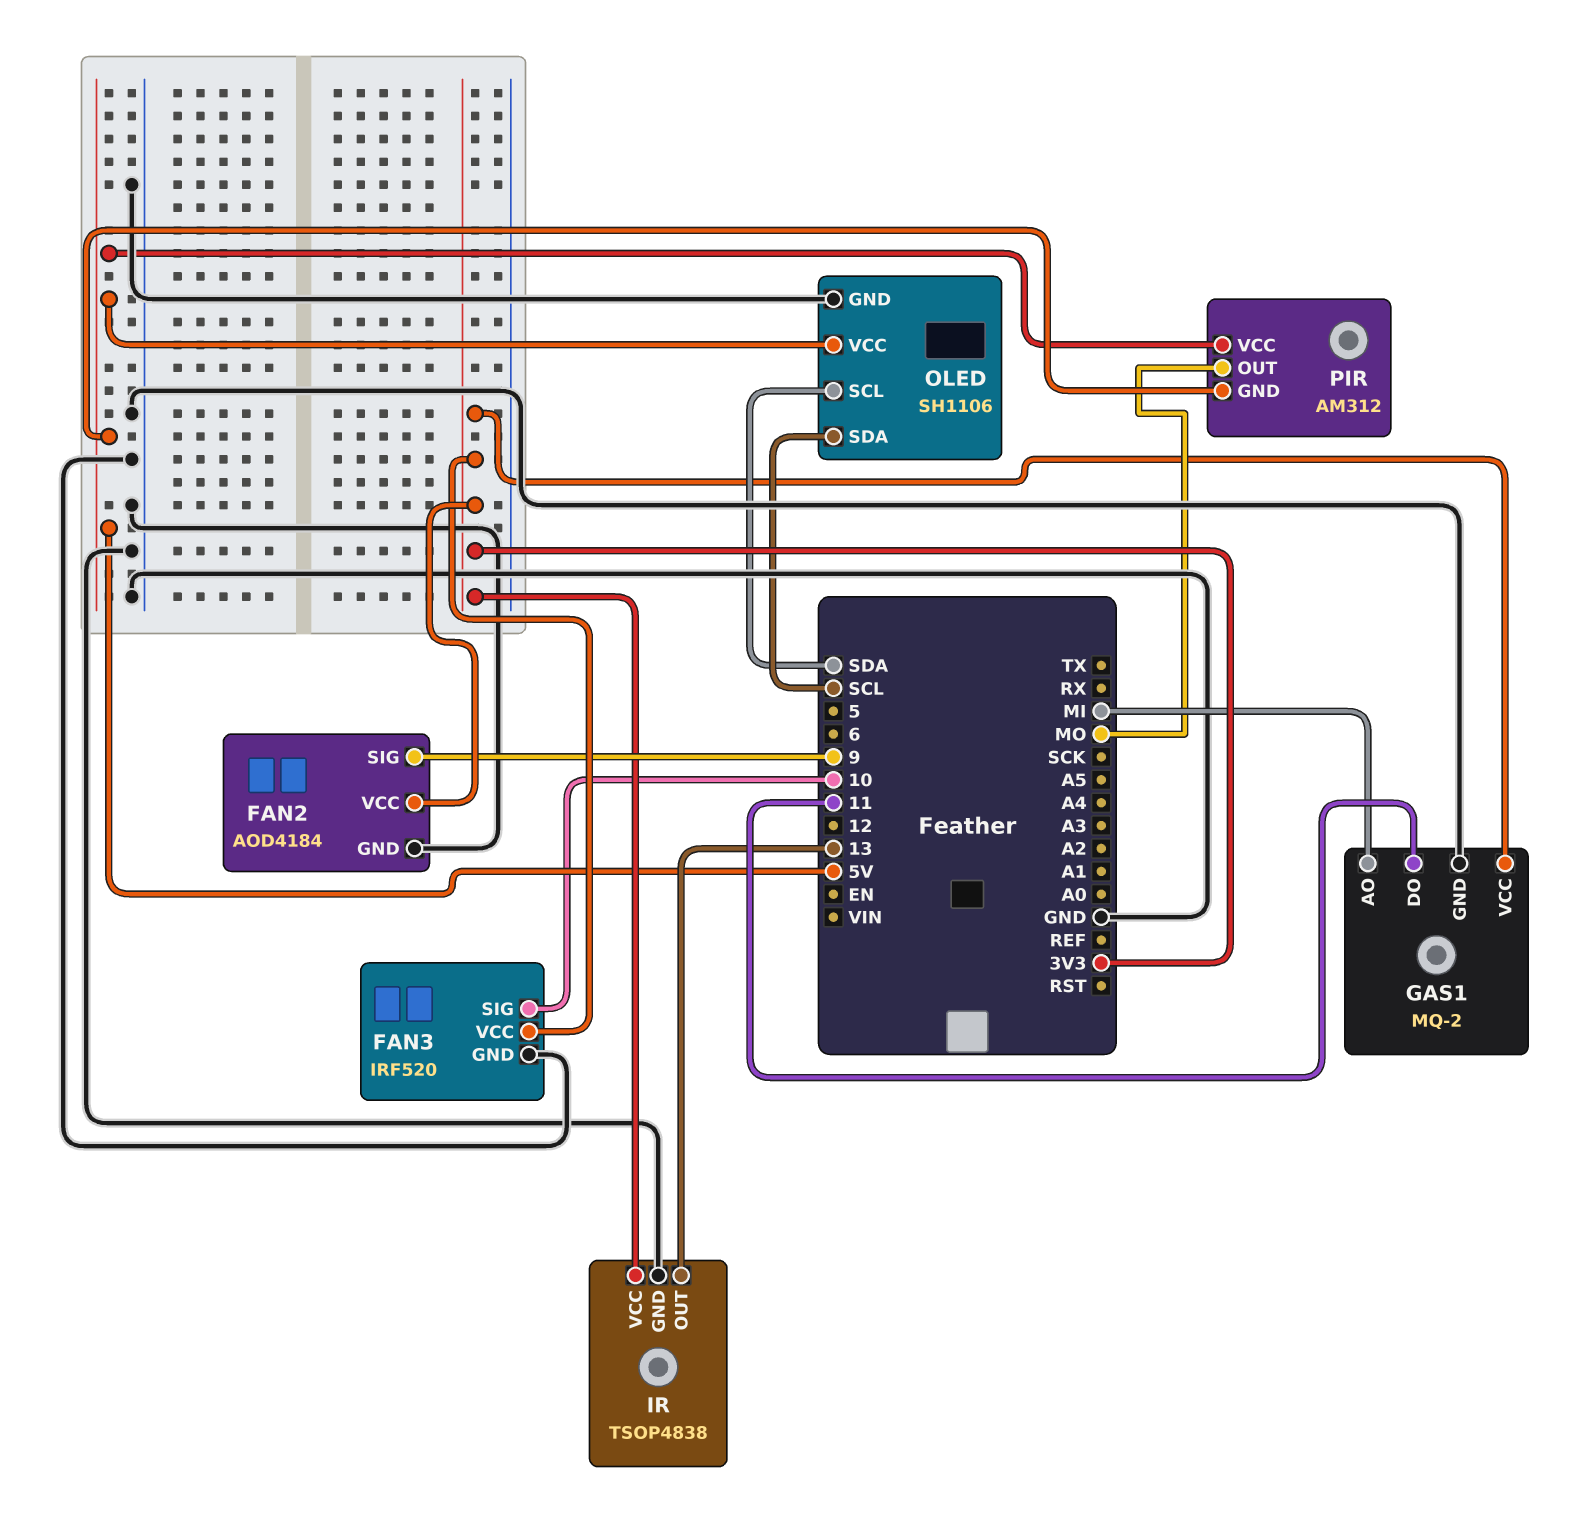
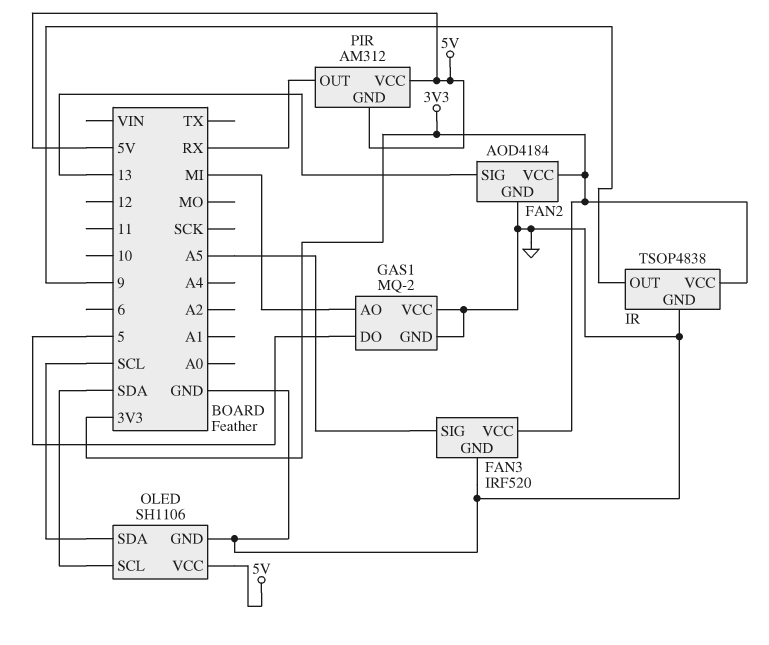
FAN2 pin SIG: 9 -> 13
FAN3 pin SIG: 10 -> A5
GAS1 pin DO: 11 -> 5
GAS1 pin VCC: 3V3 -> GND
IR pin OUT: 13 -> 9
PIR pin OUT: MO -> RX

